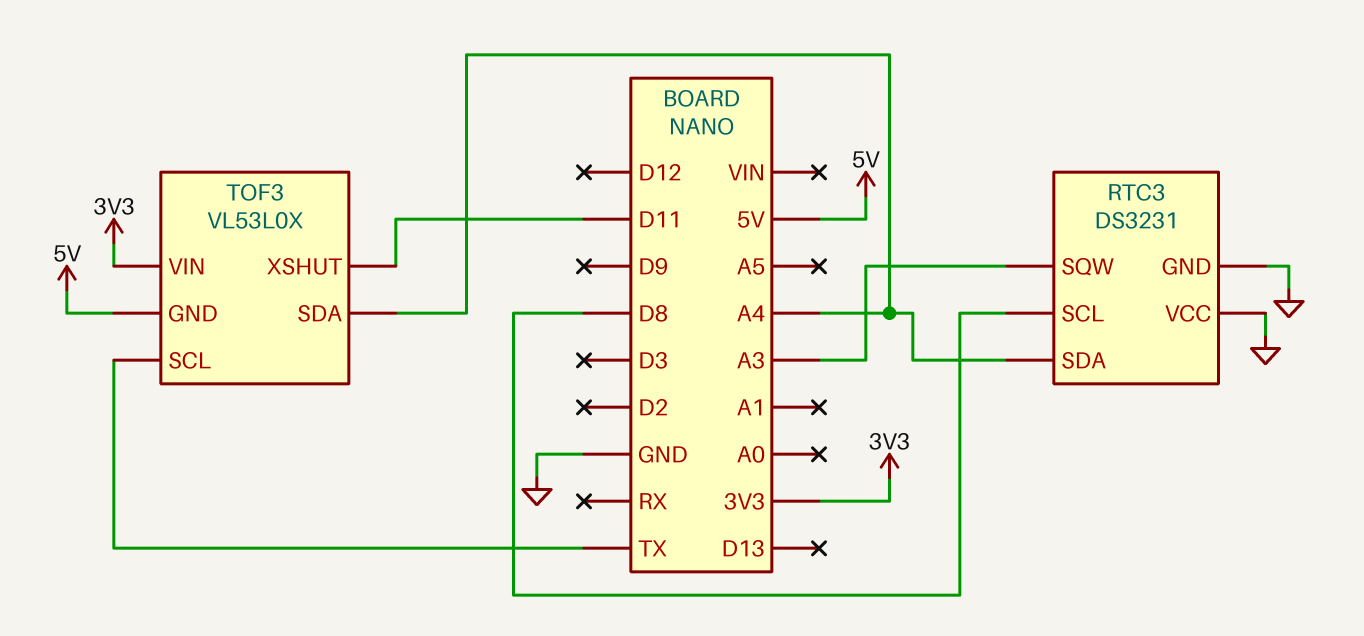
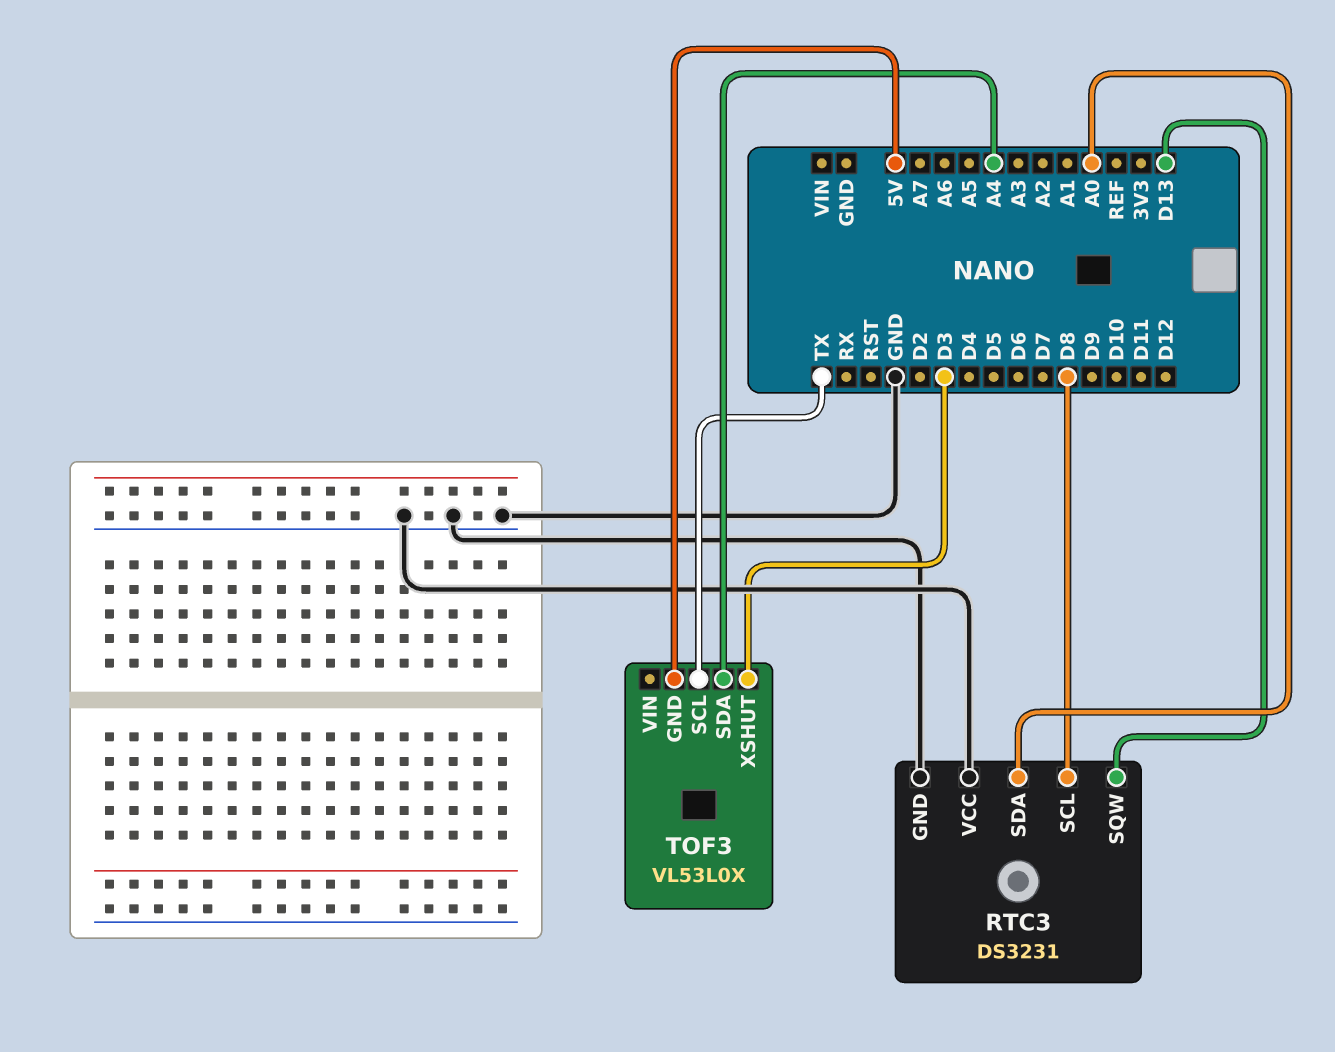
RTC3 pin SDA: A4 -> A0
RTC3 pin SQW: A3 -> D13
TOF3 pin VIN: 3V3 -> none
TOF3 pin XSHUT: D11 -> D3

